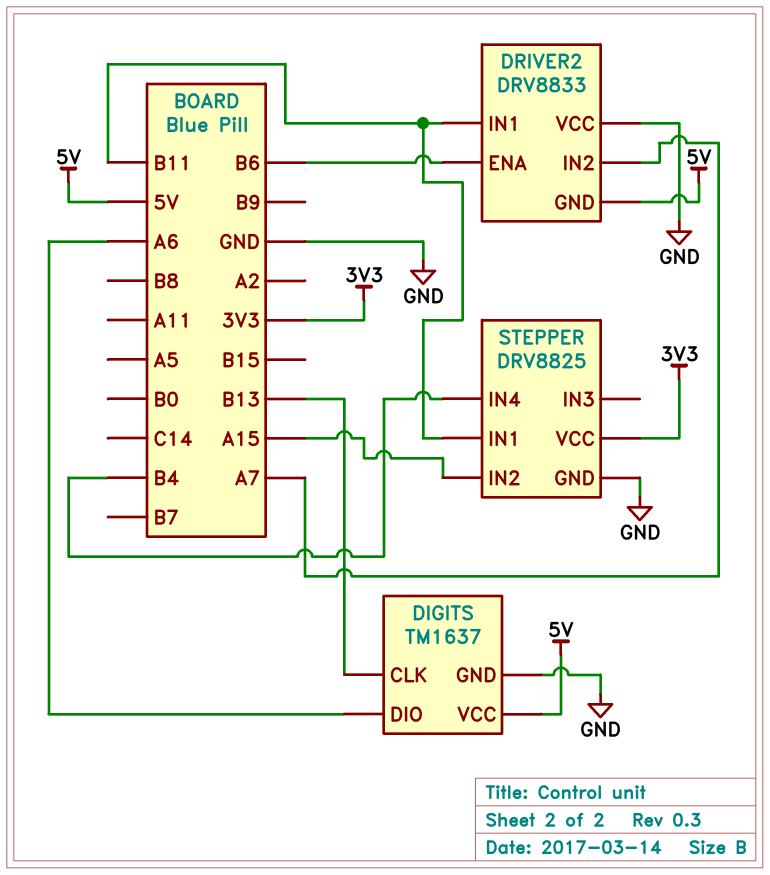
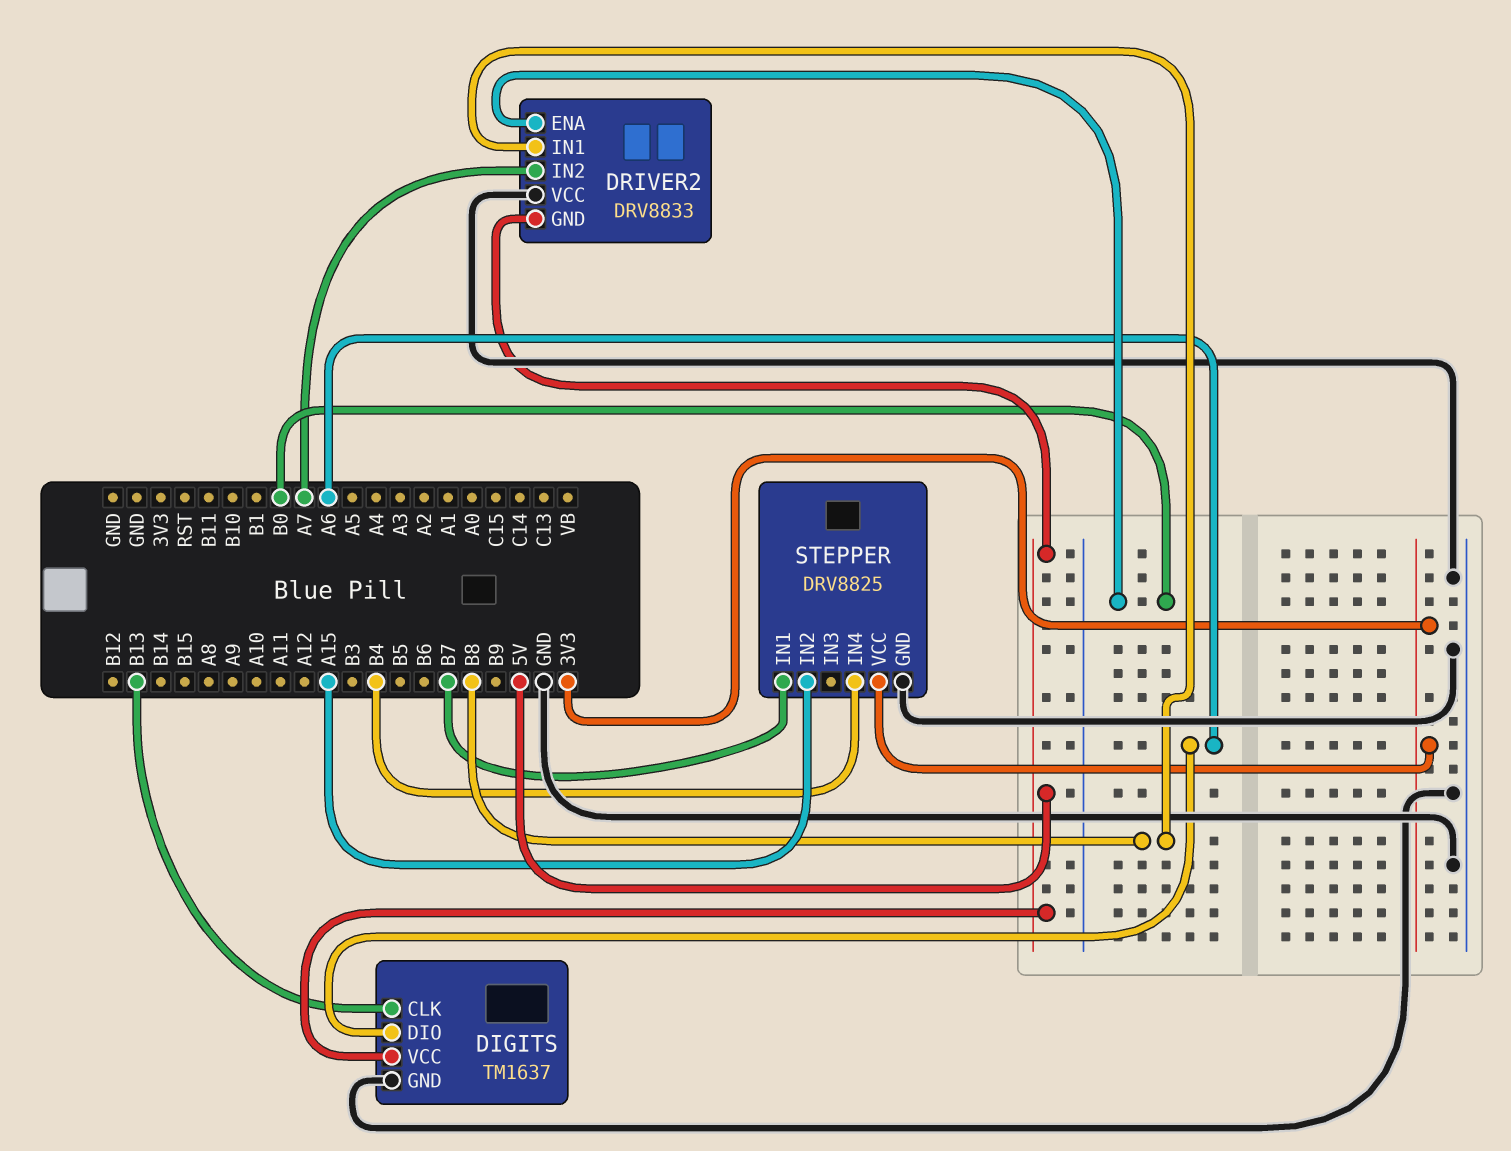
DRIVER2 pin ENA: B6 -> B0
DRIVER2 pin IN1: B11 -> B8
STEPPER pin IN1: B11 -> B7

